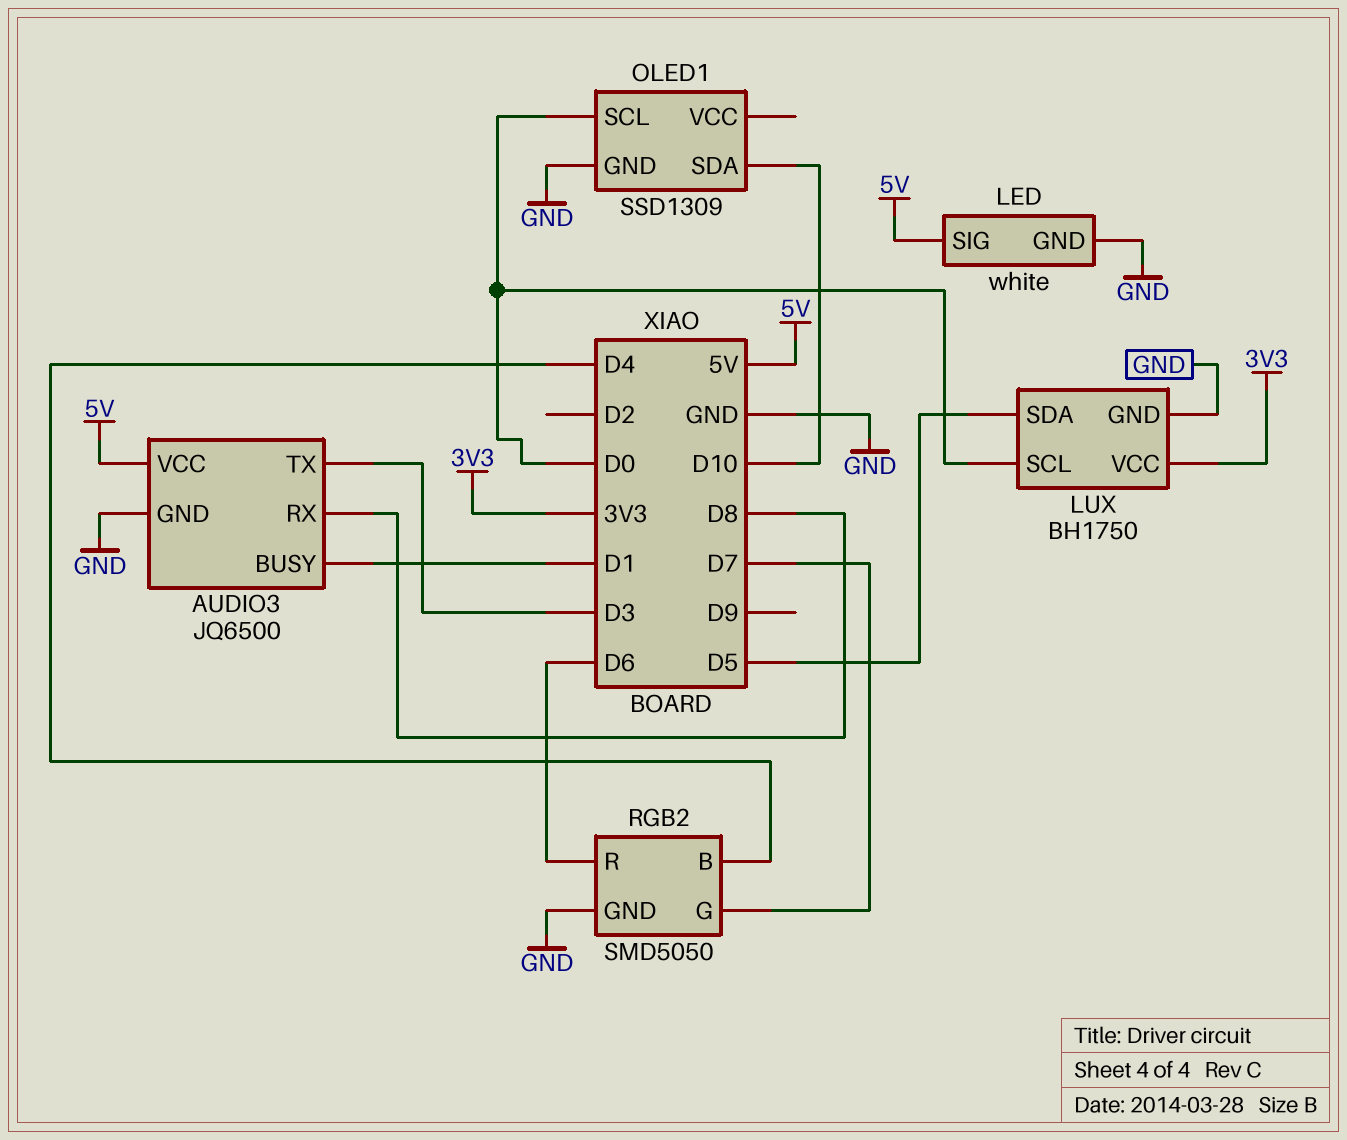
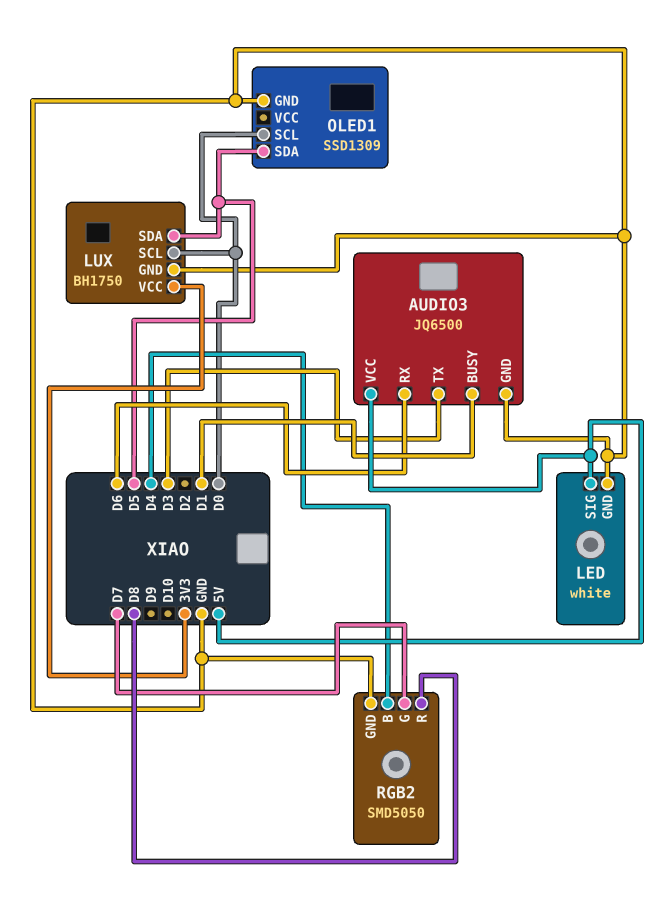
AUDIO3 pin RX: D8 -> D6
OLED1 pin SDA: D10 -> D5
RGB2 pin R: D6 -> D8

